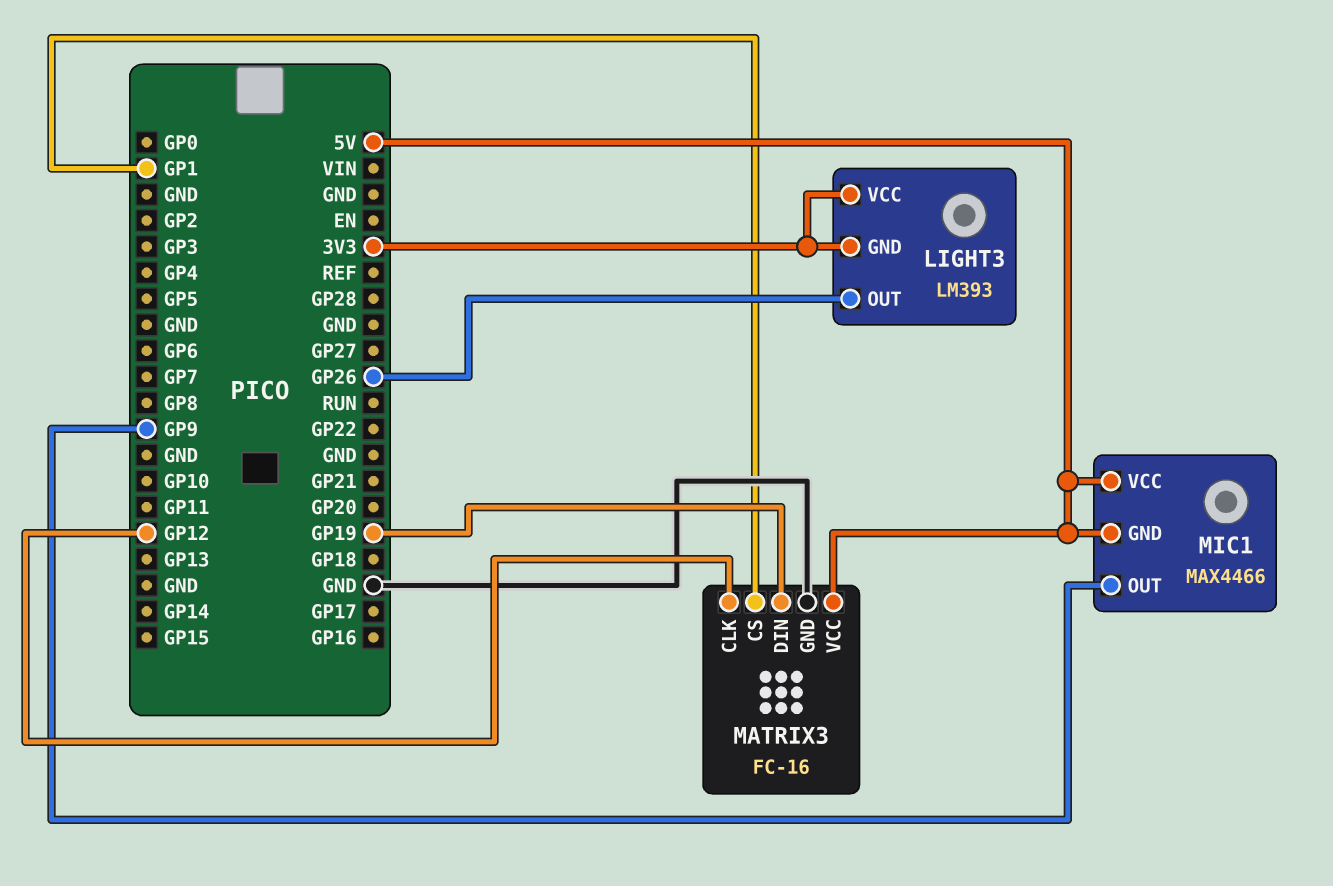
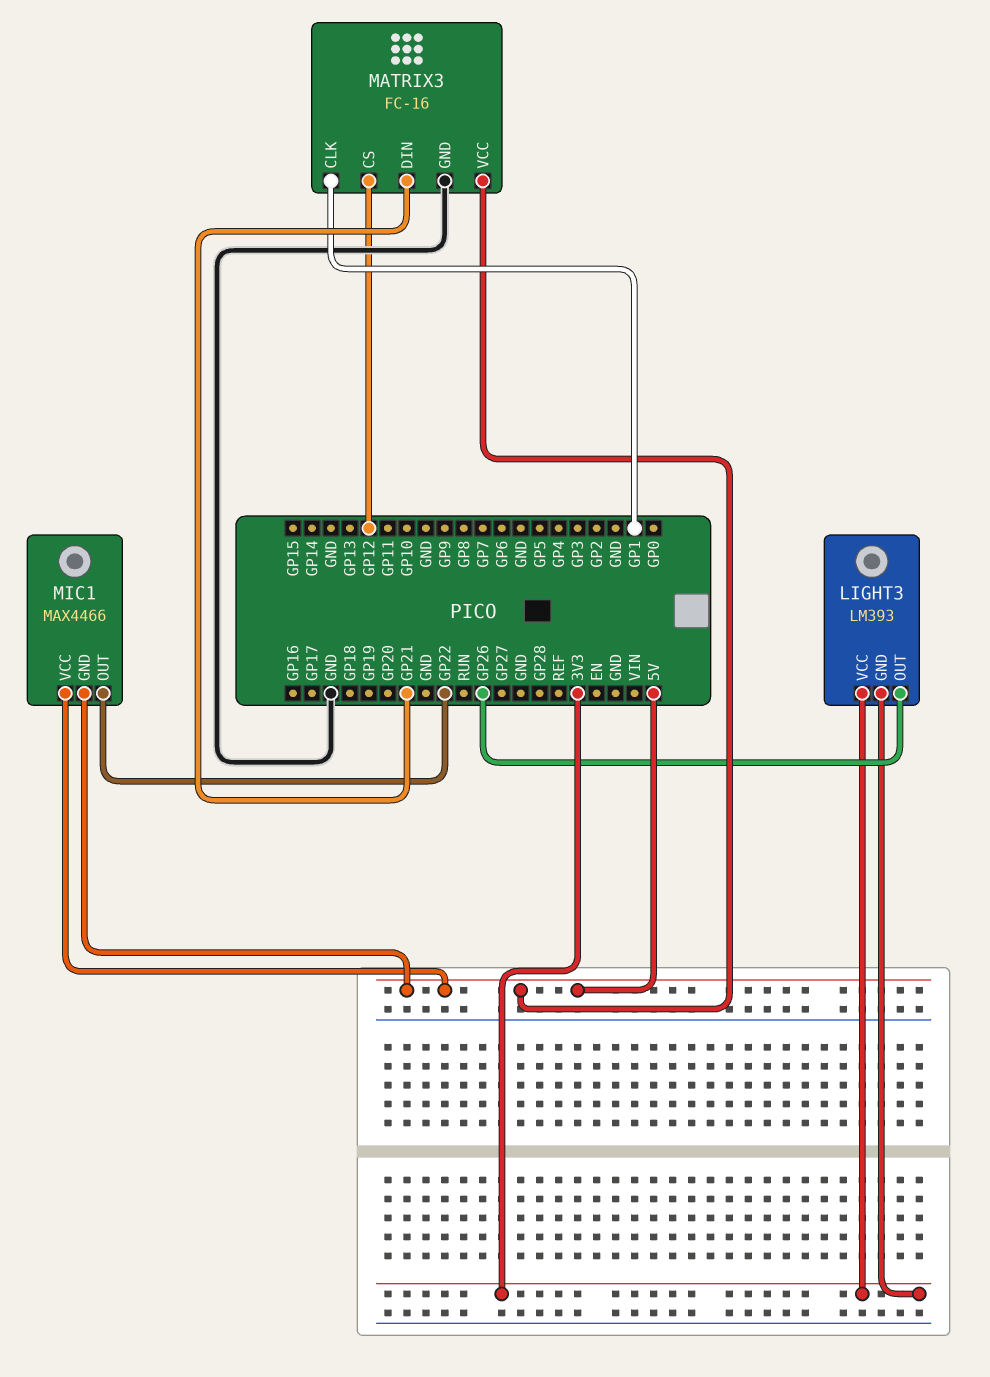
MATRIX3 pin CLK: GP12 -> GP1
MATRIX3 pin CS: GP1 -> GP12
MATRIX3 pin DIN: GP19 -> GP21
MIC1 pin OUT: GP9 -> GP22

